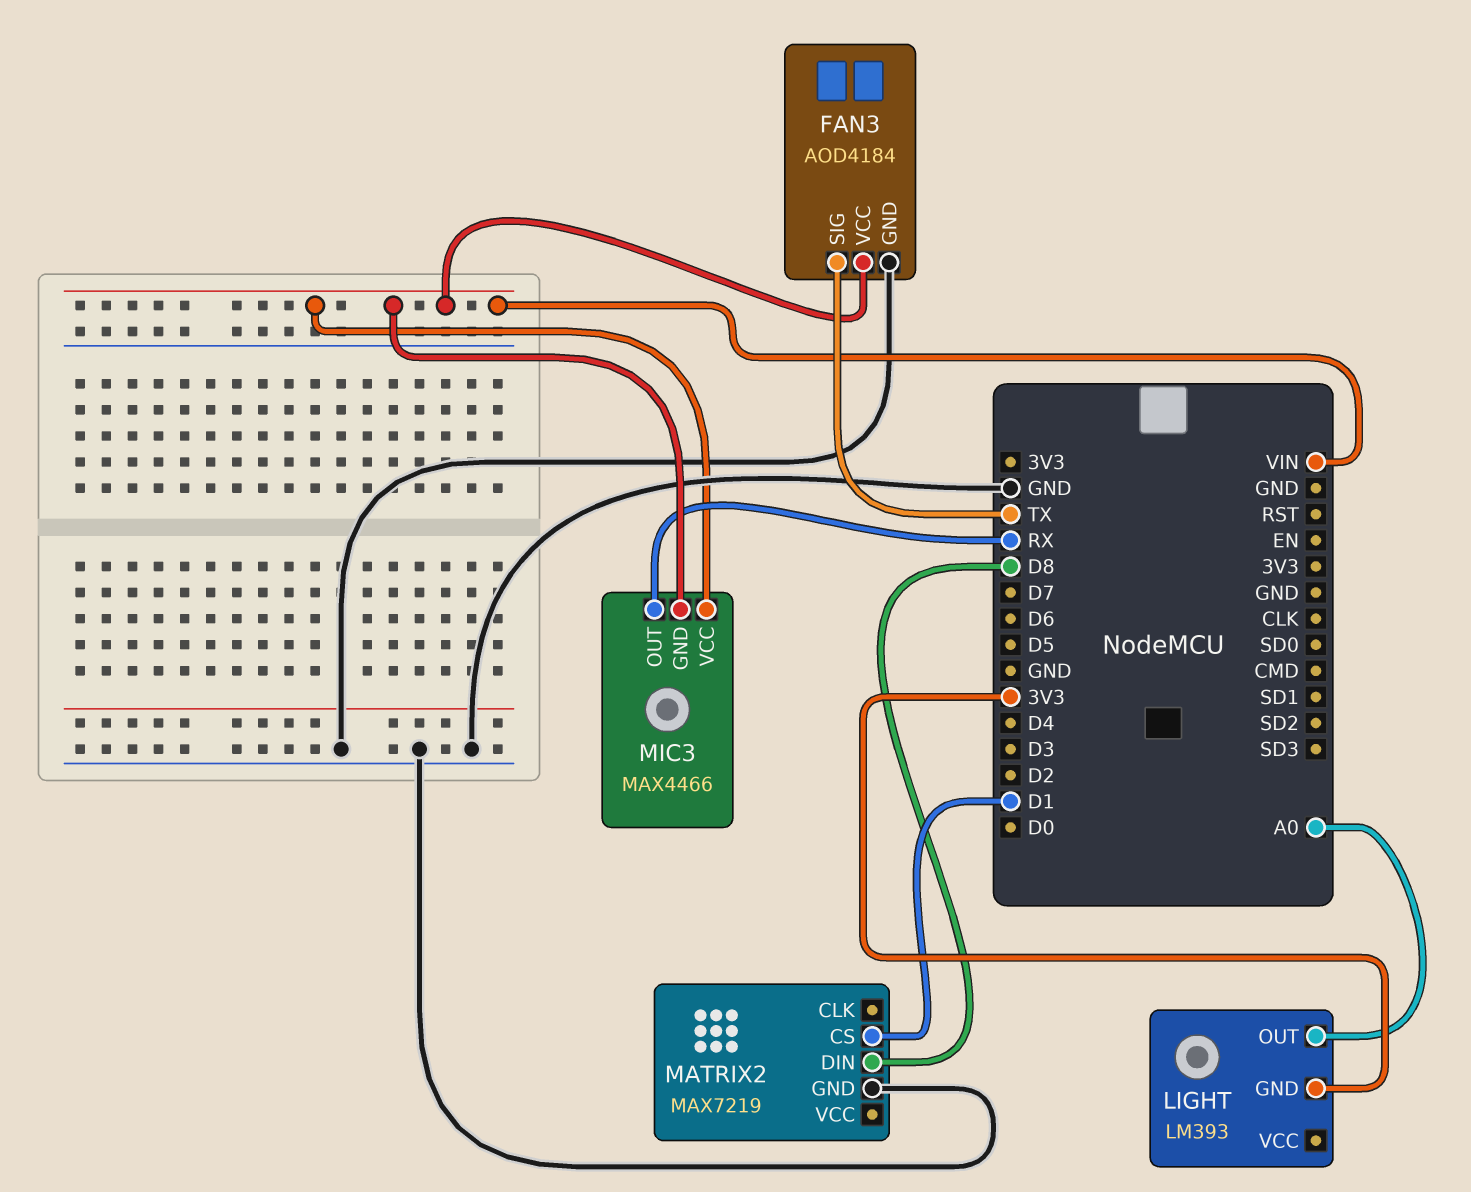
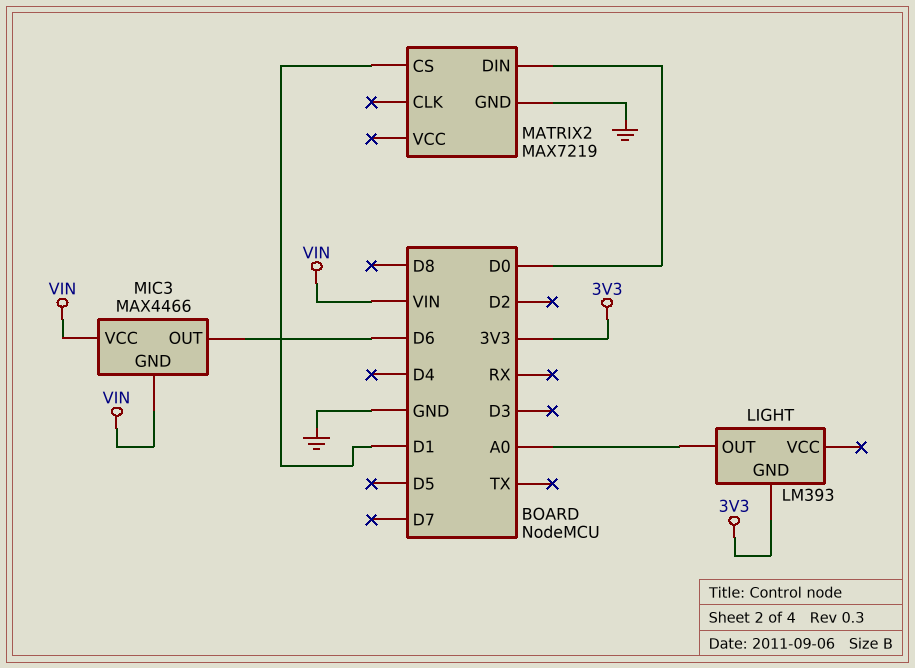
FAN3: AOD4184 -> none
FAN3 pin GND: GND -> none
FAN3 pin SIG: TX -> none
FAN3 pin VCC: VIN -> none
MATRIX2 pin DIN: D8 -> D0
MIC3 pin OUT: RX -> D6

